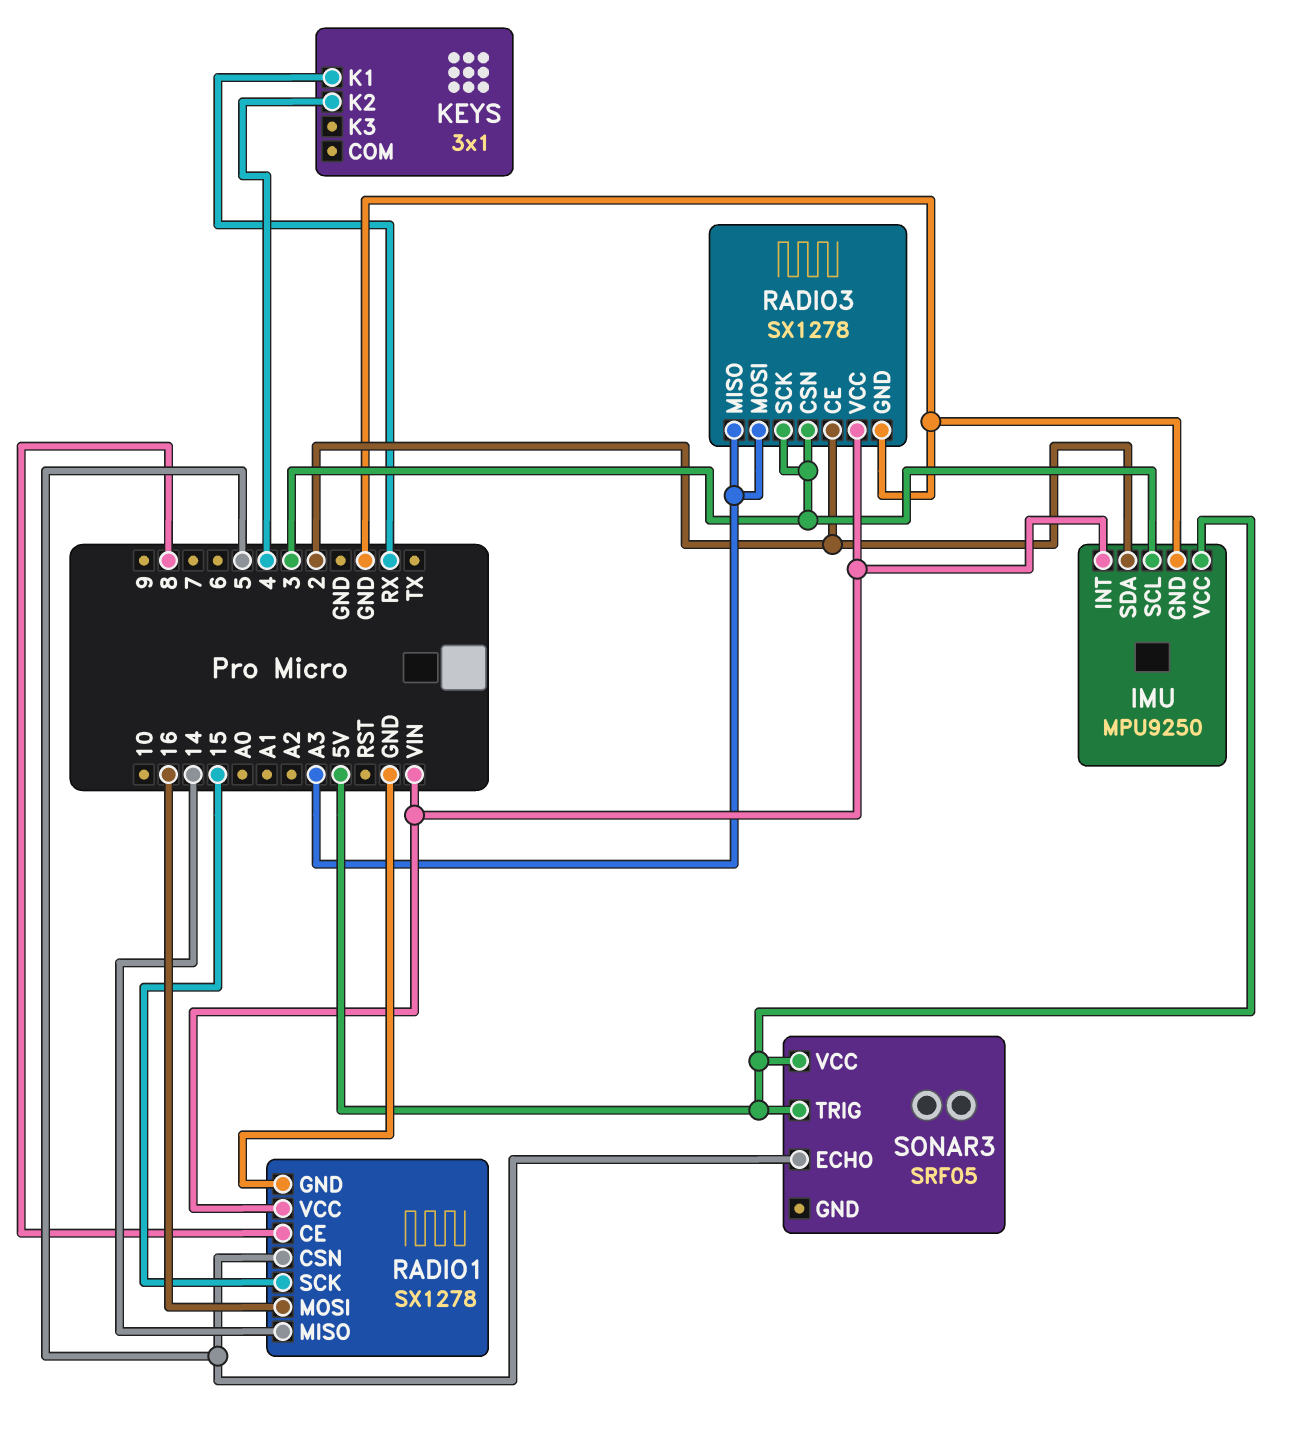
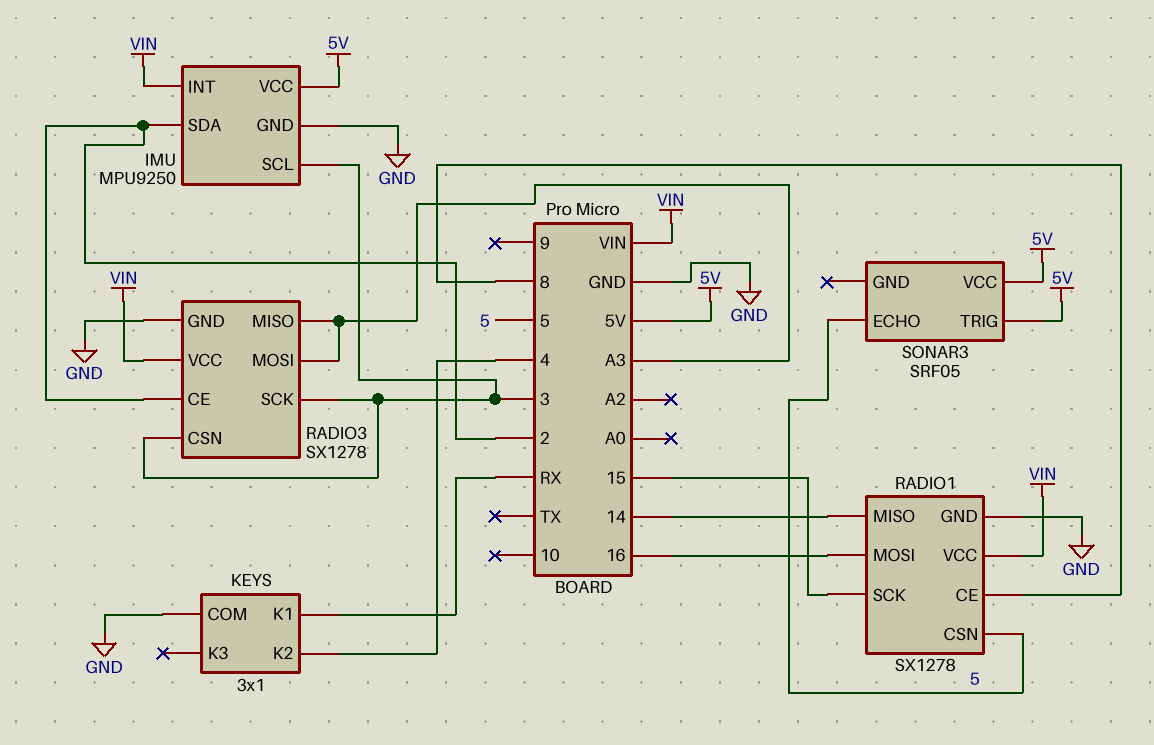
KEYS pin COM: none -> GND

